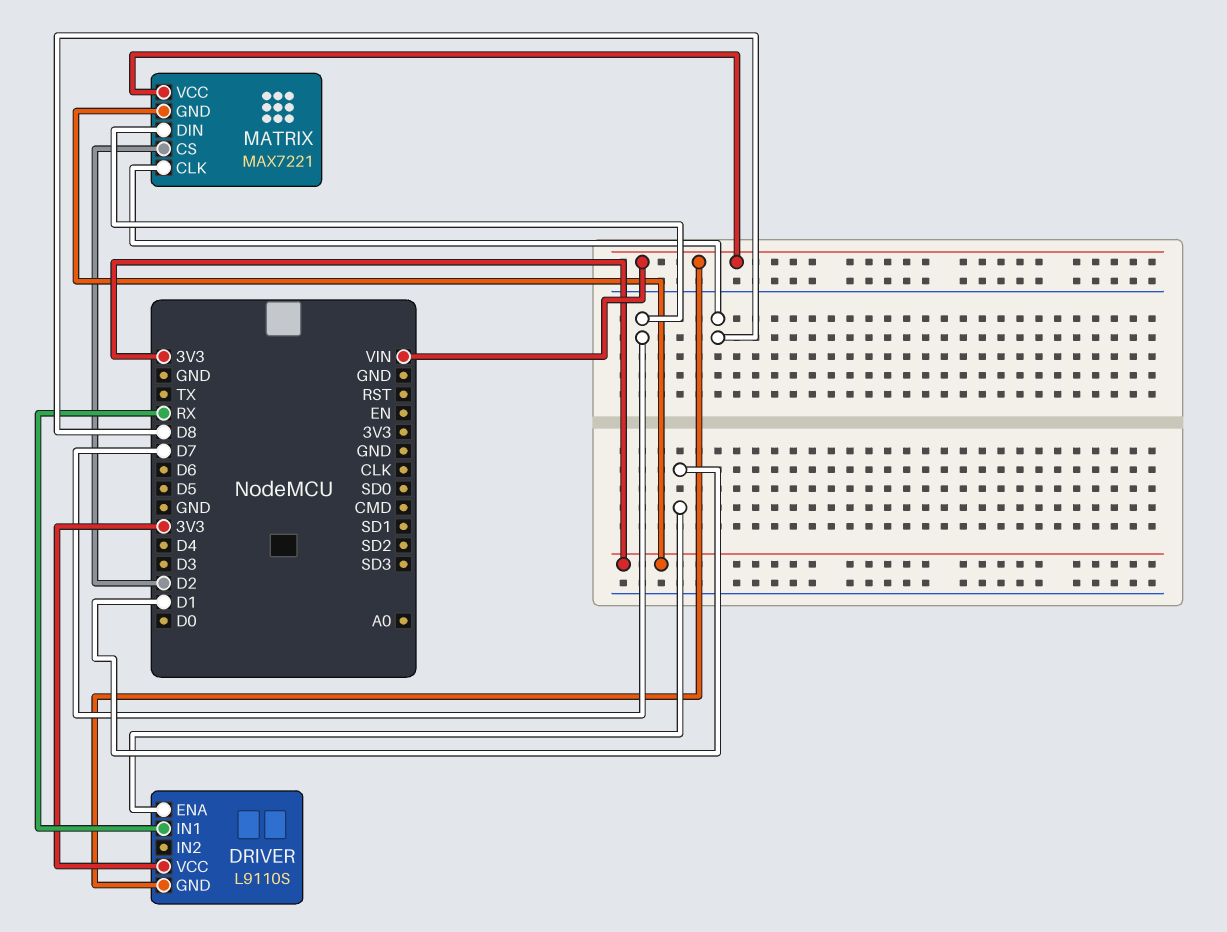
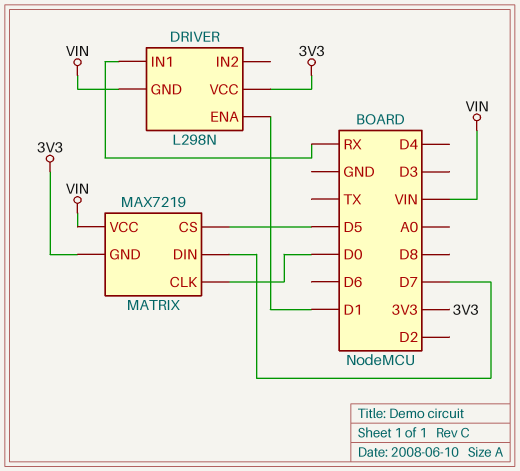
DRIVER: L9110S -> L298N
MATRIX: MAX7221 -> MAX7219
MATRIX pin CLK: D8 -> D0
MATRIX pin CS: D2 -> D5

